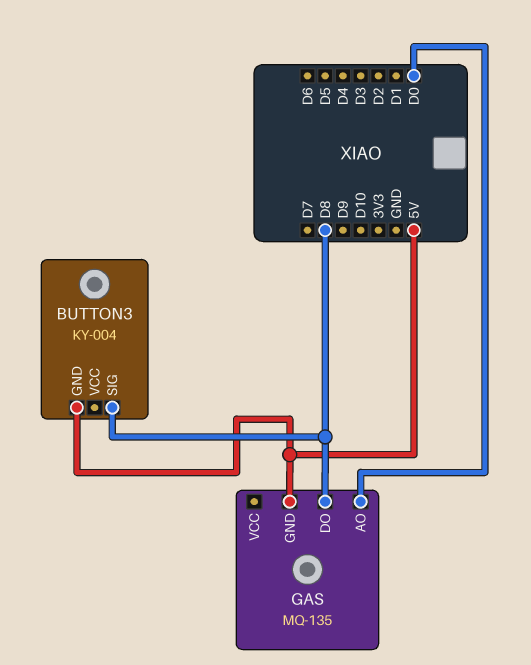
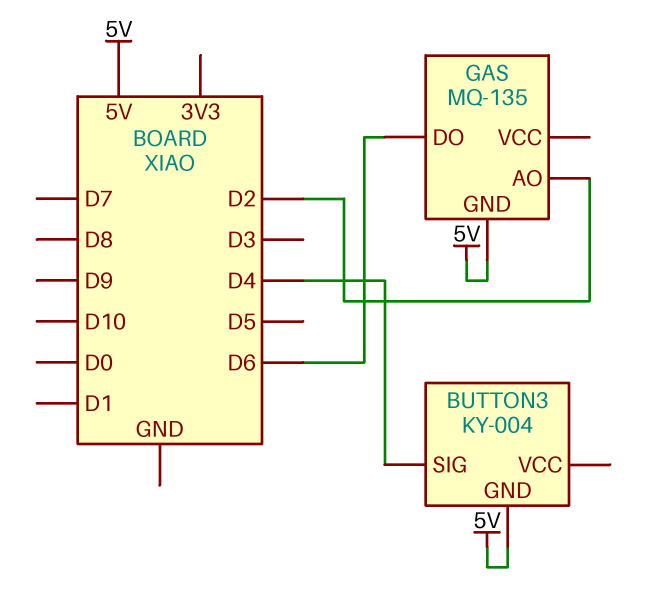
BUTTON3 pin SIG: D8 -> D4
GAS pin AO: D0 -> D2
GAS pin DO: D8 -> D6

